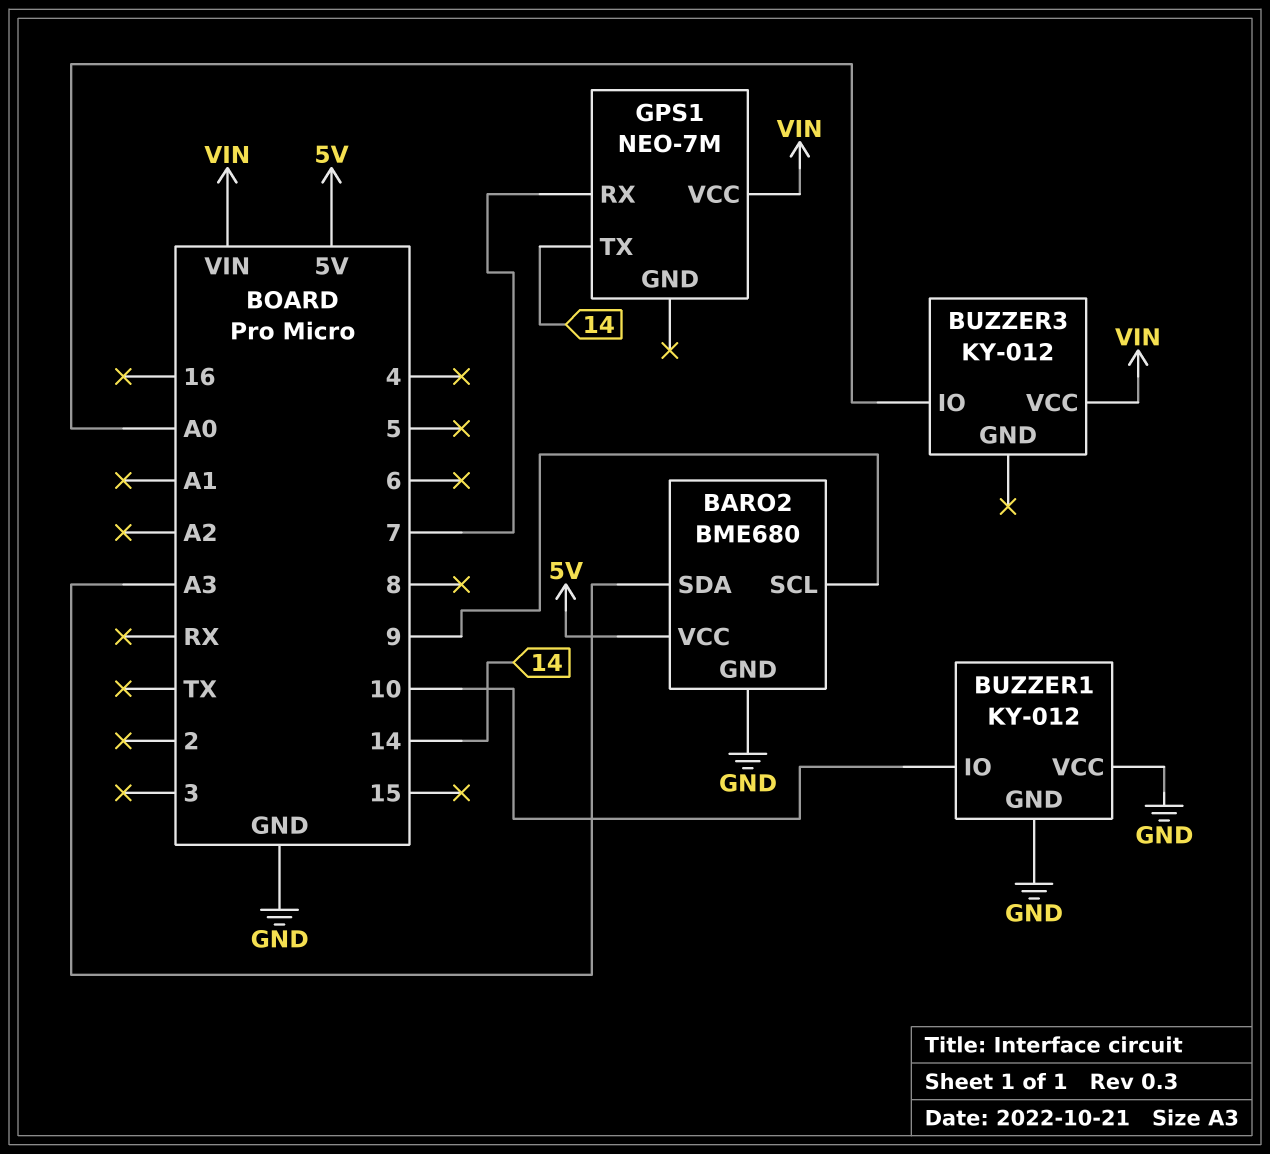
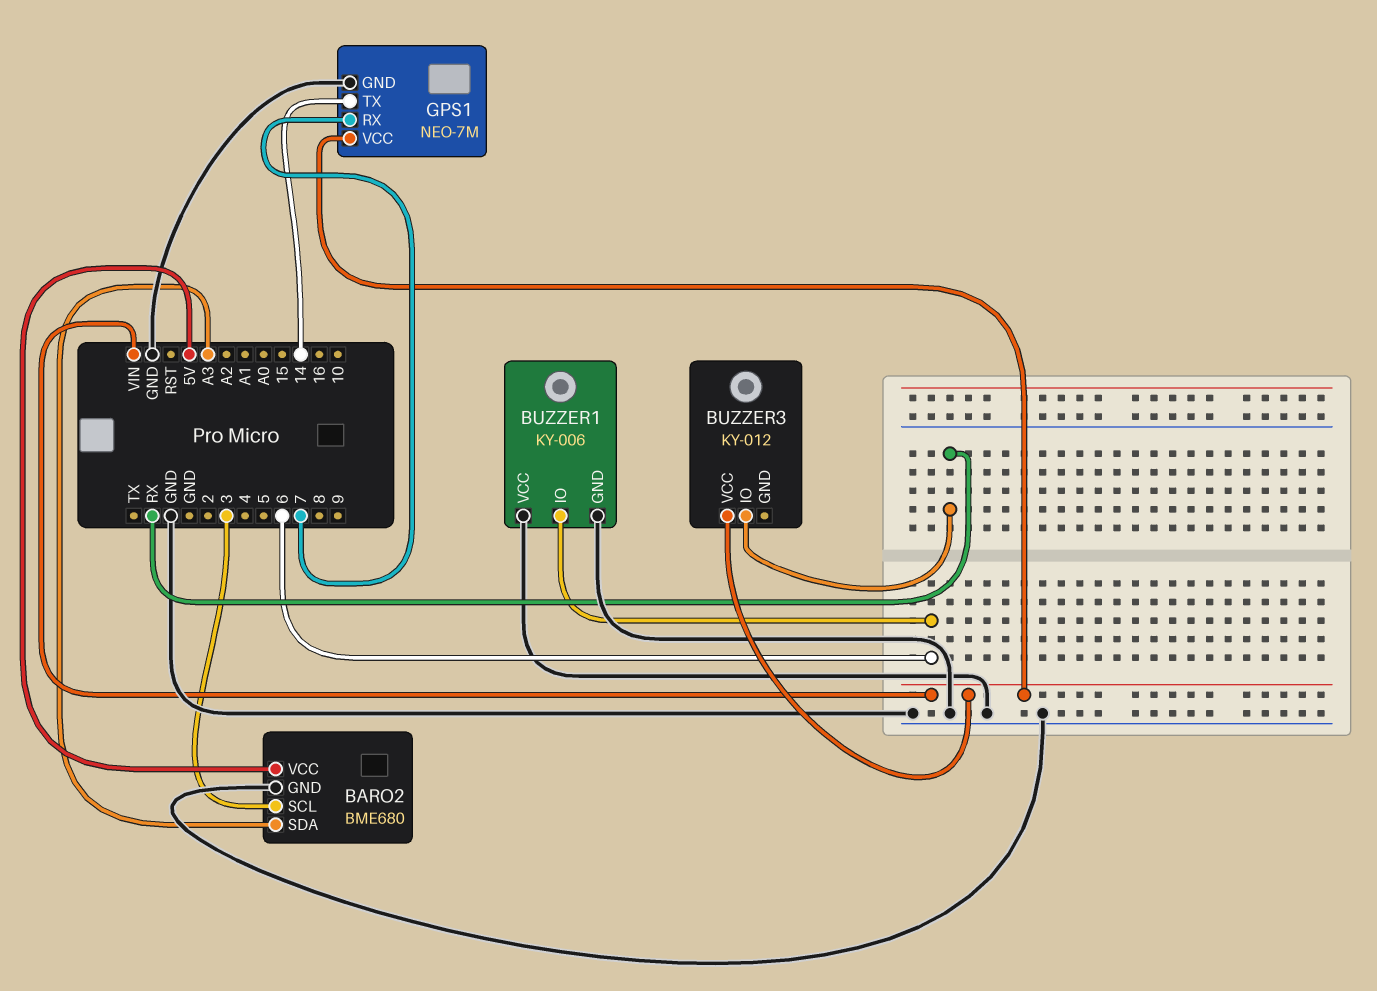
BARO2 pin SCL: 9 -> 3
BUZZER1: KY-012 -> KY-006
BUZZER1 pin IO: 10 -> 6
BUZZER3 pin IO: A0 -> RX
GPS1 pin GND: none -> GND

